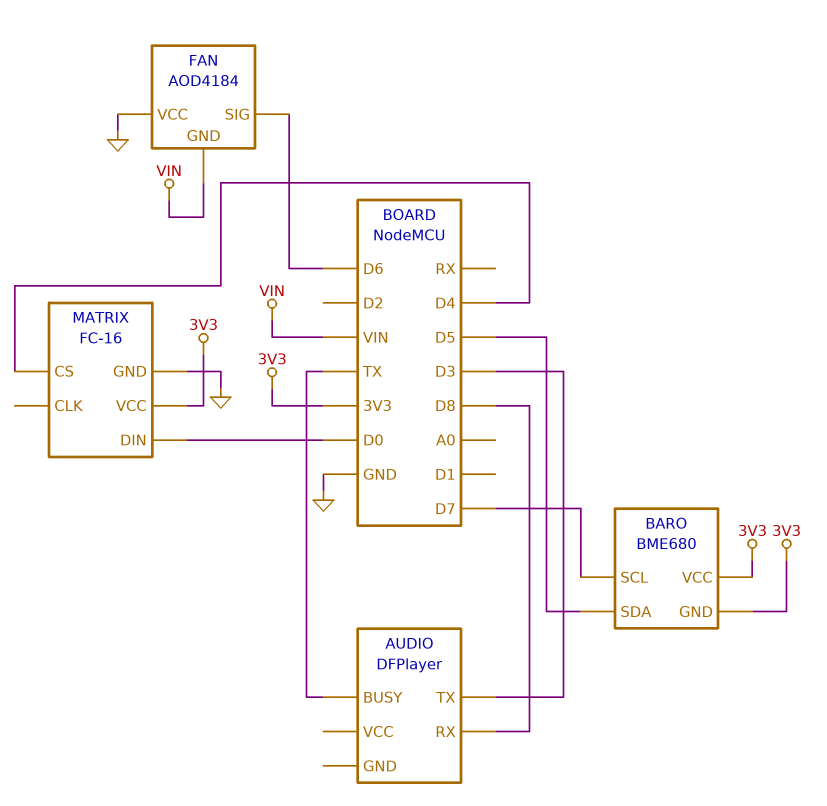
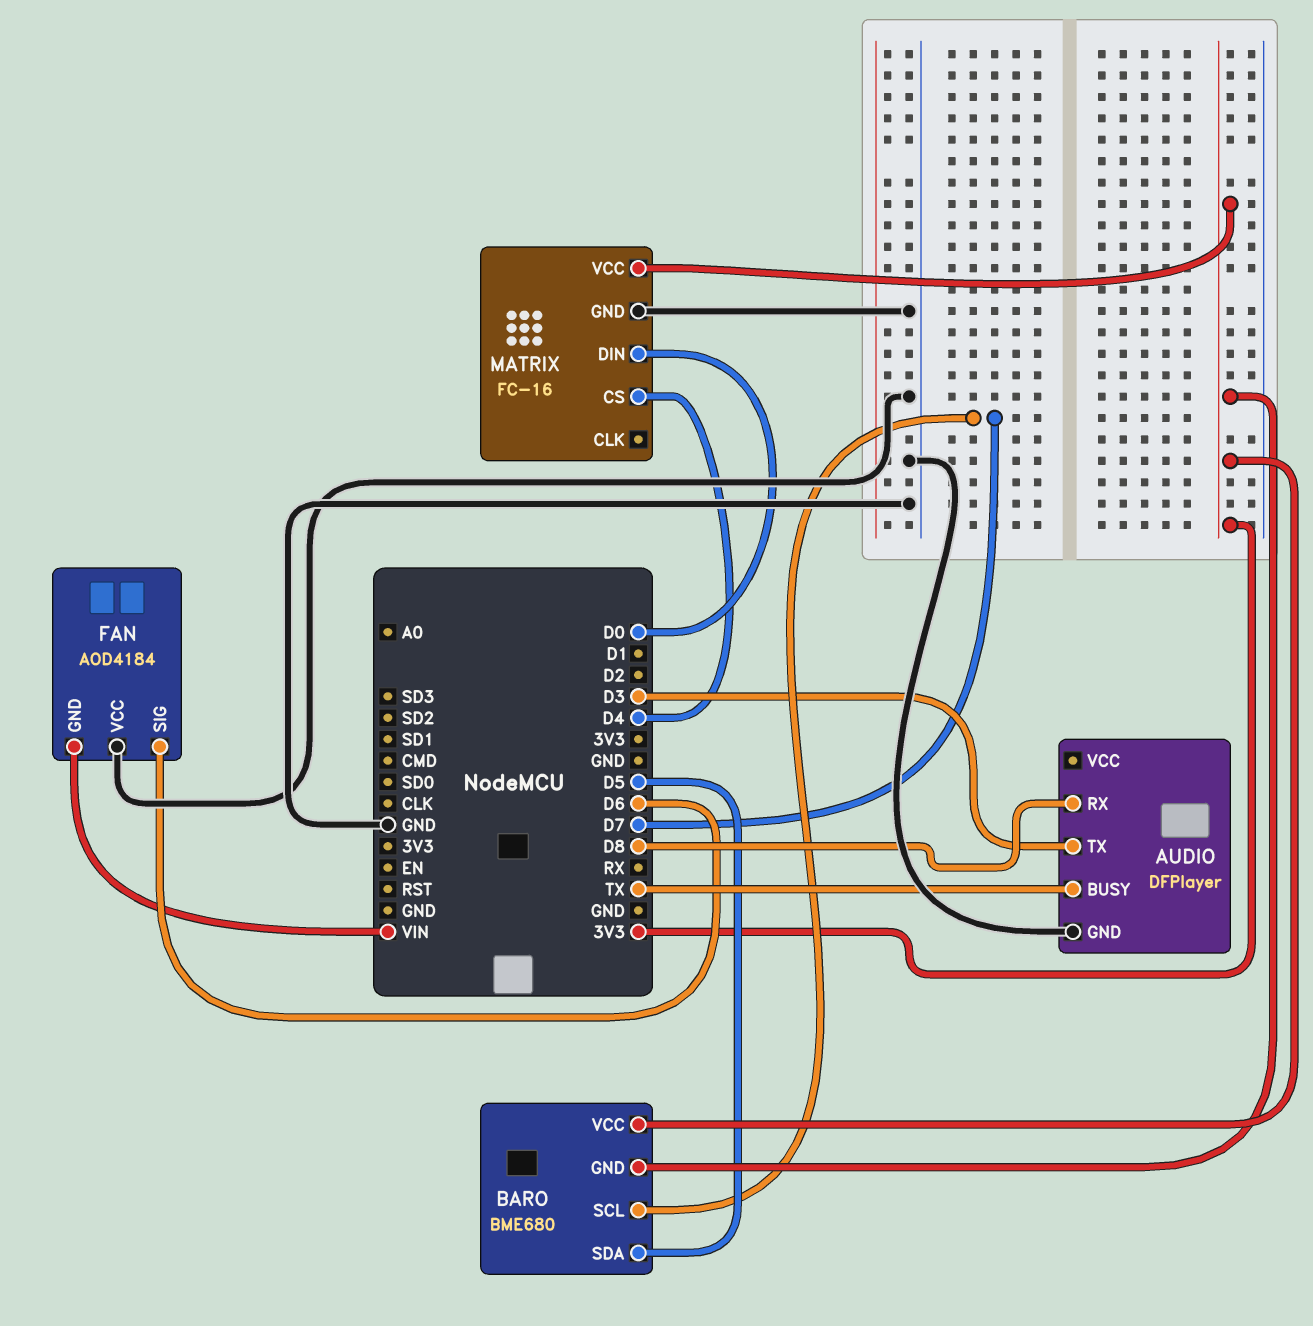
AUDIO pin GND: none -> GND

